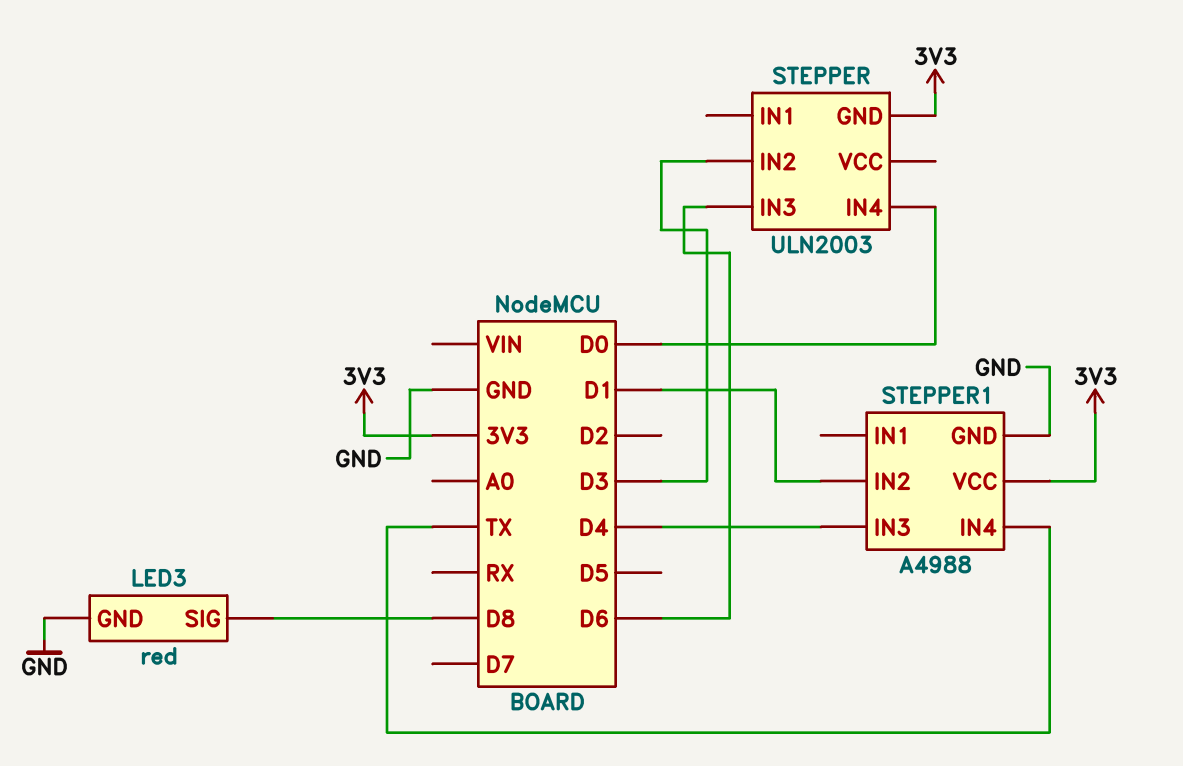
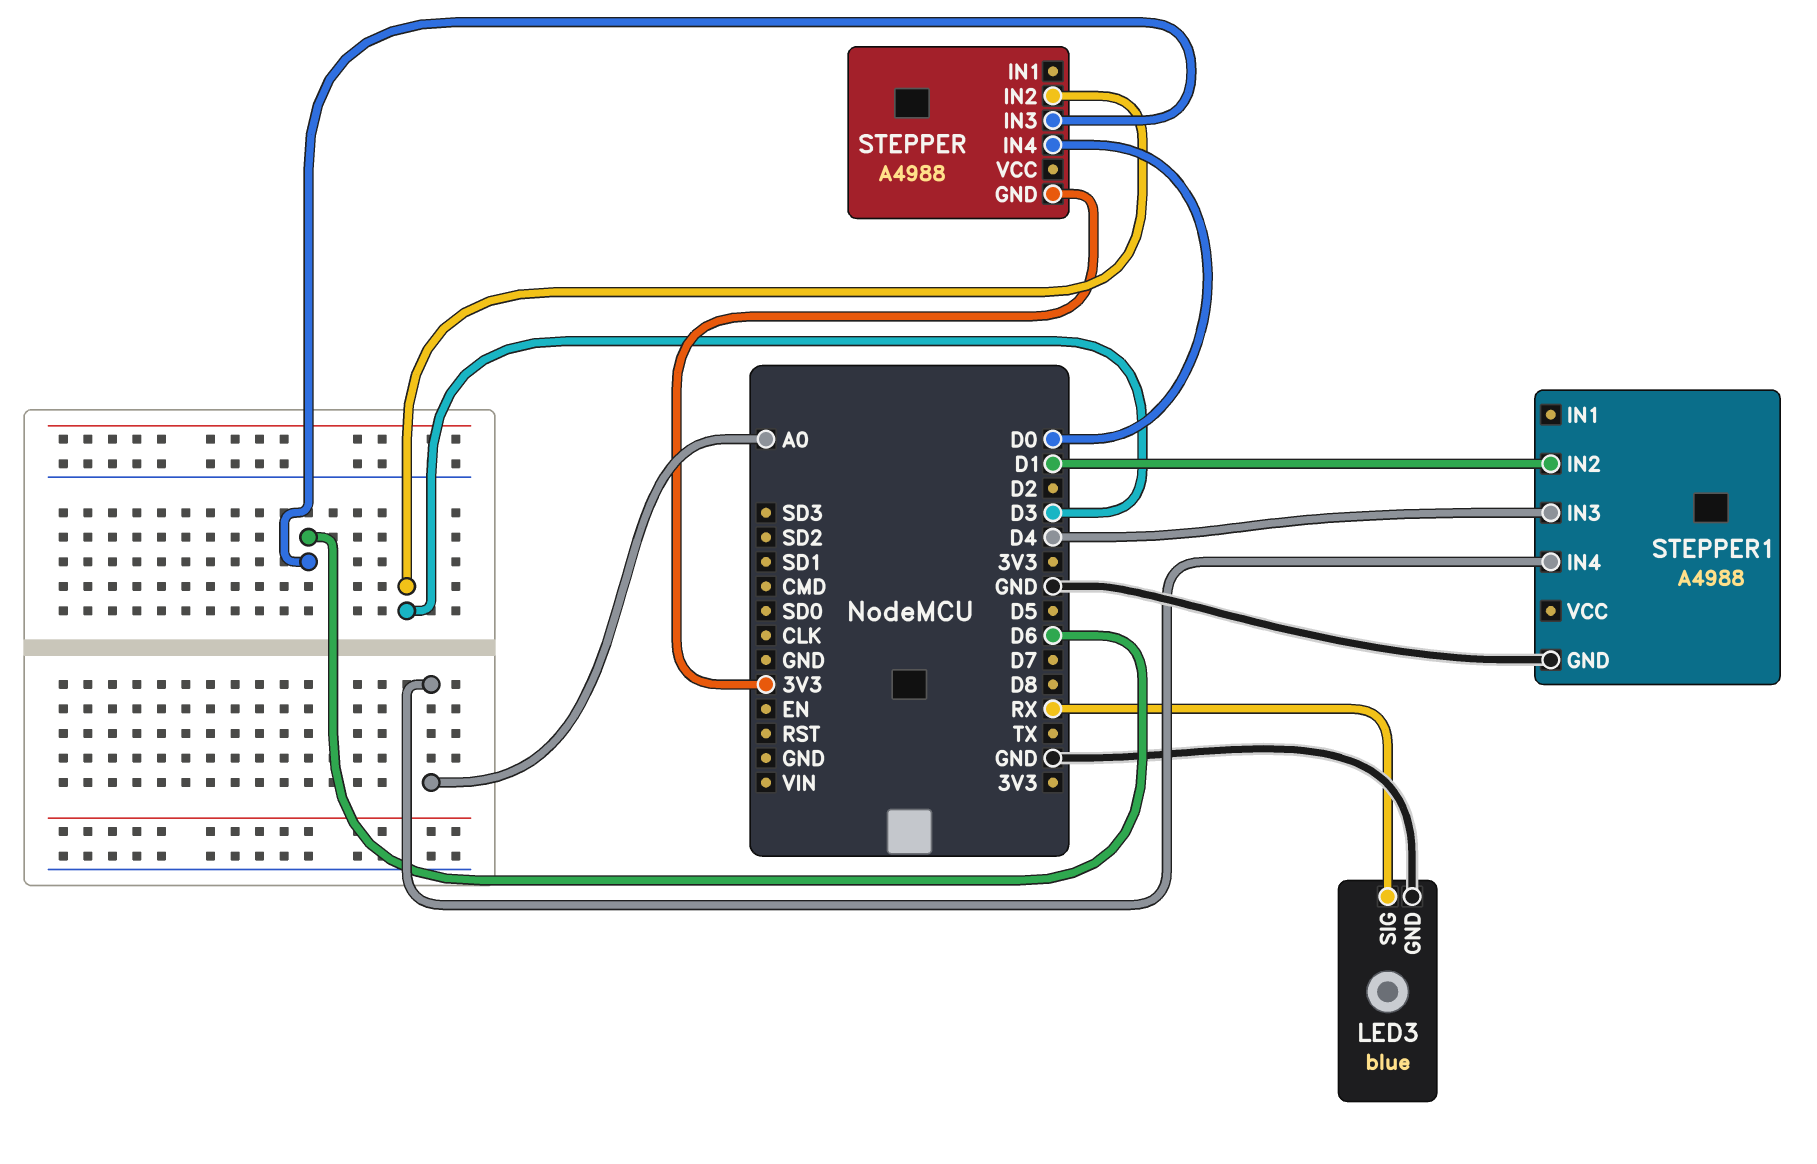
LED3: red -> blue
LED3 pin SIG: D8 -> RX
STEPPER: ULN2003 -> A4988
STEPPER1 pin IN4: TX -> A0
STEPPER1 pin VCC: 3V3 -> none

